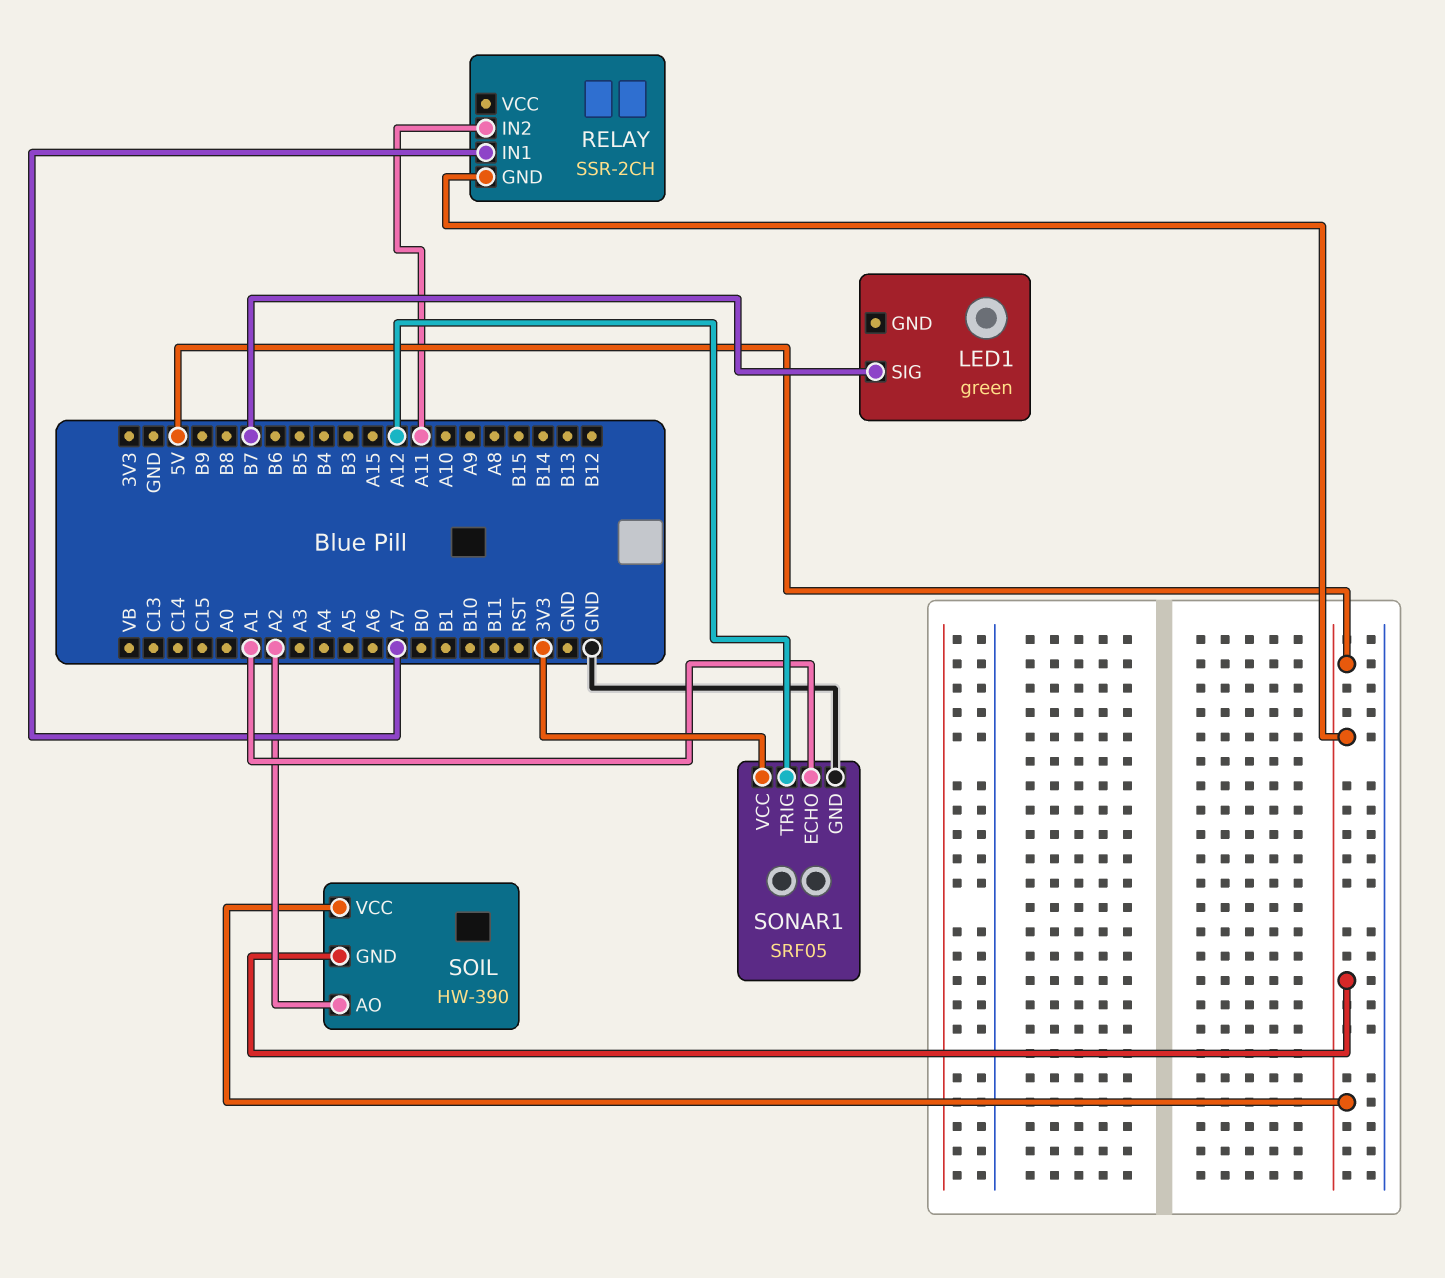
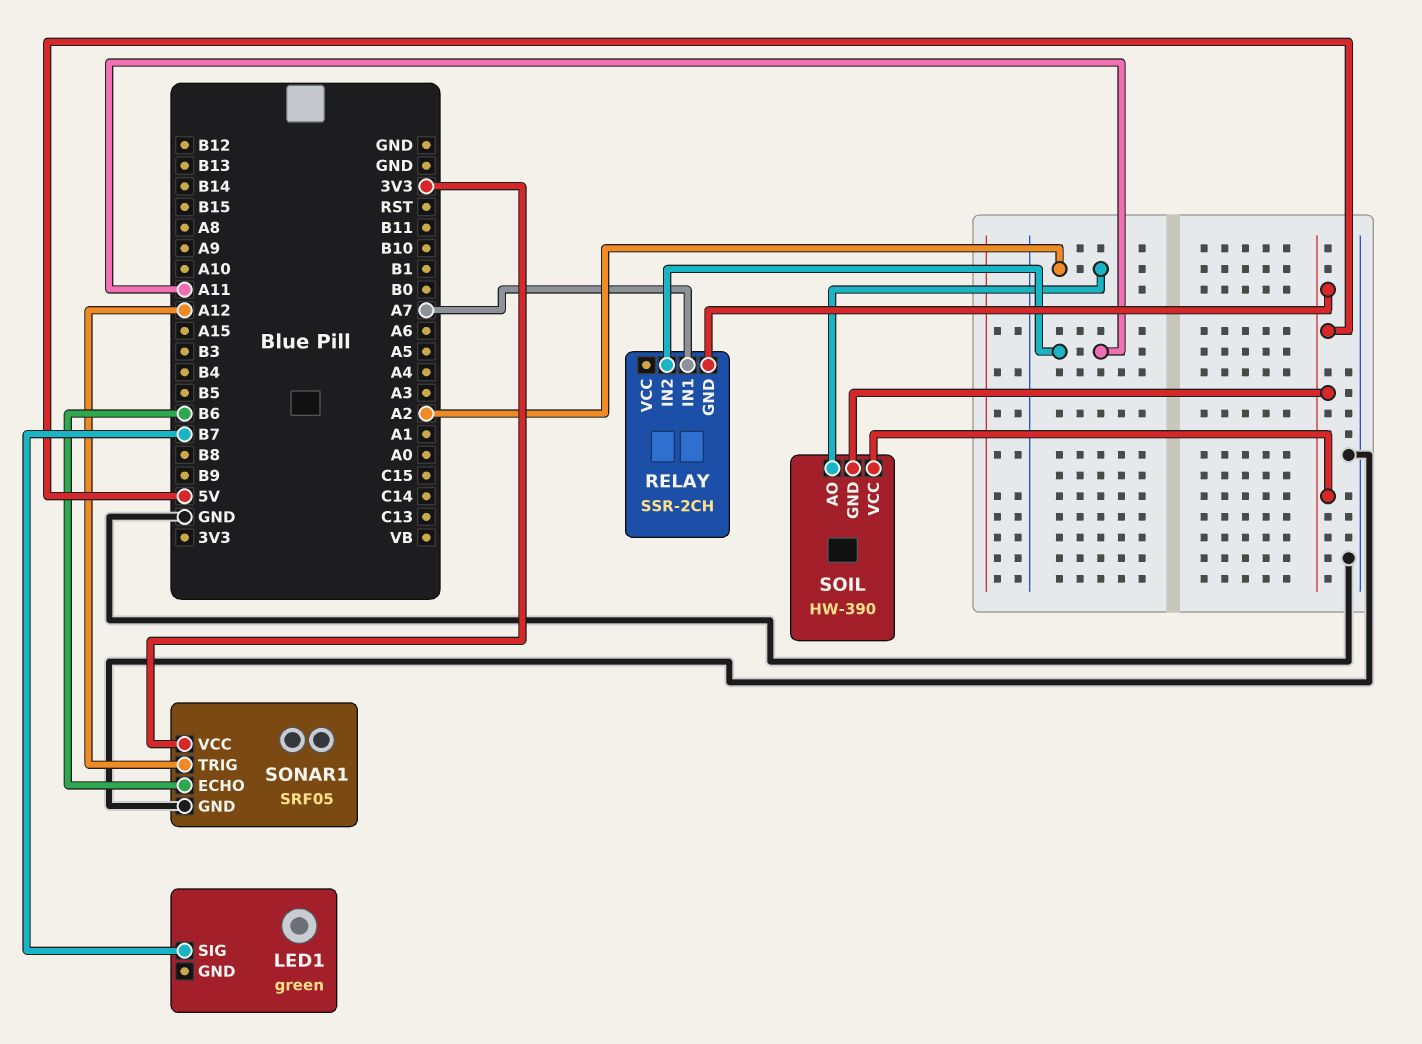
SONAR1 pin ECHO: A1 -> B6

